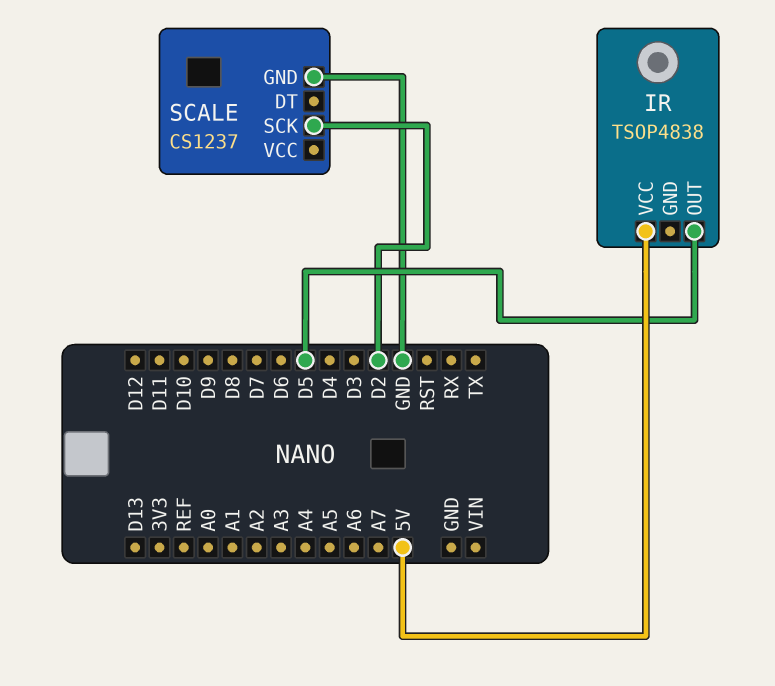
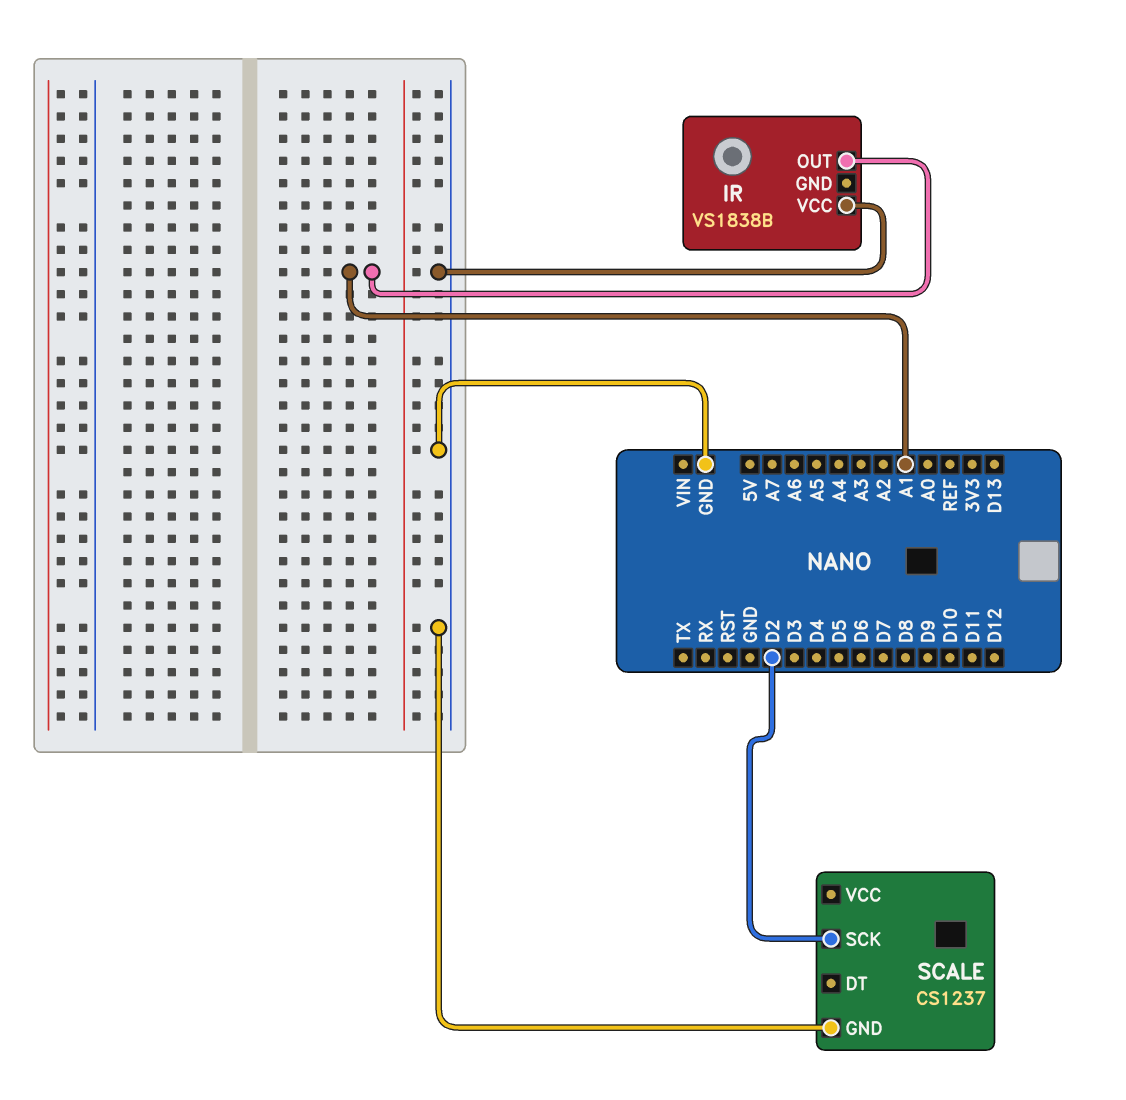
IR: TSOP4838 -> VS1838B
IR pin OUT: D5 -> A1
IR pin VCC: 5V -> GND

